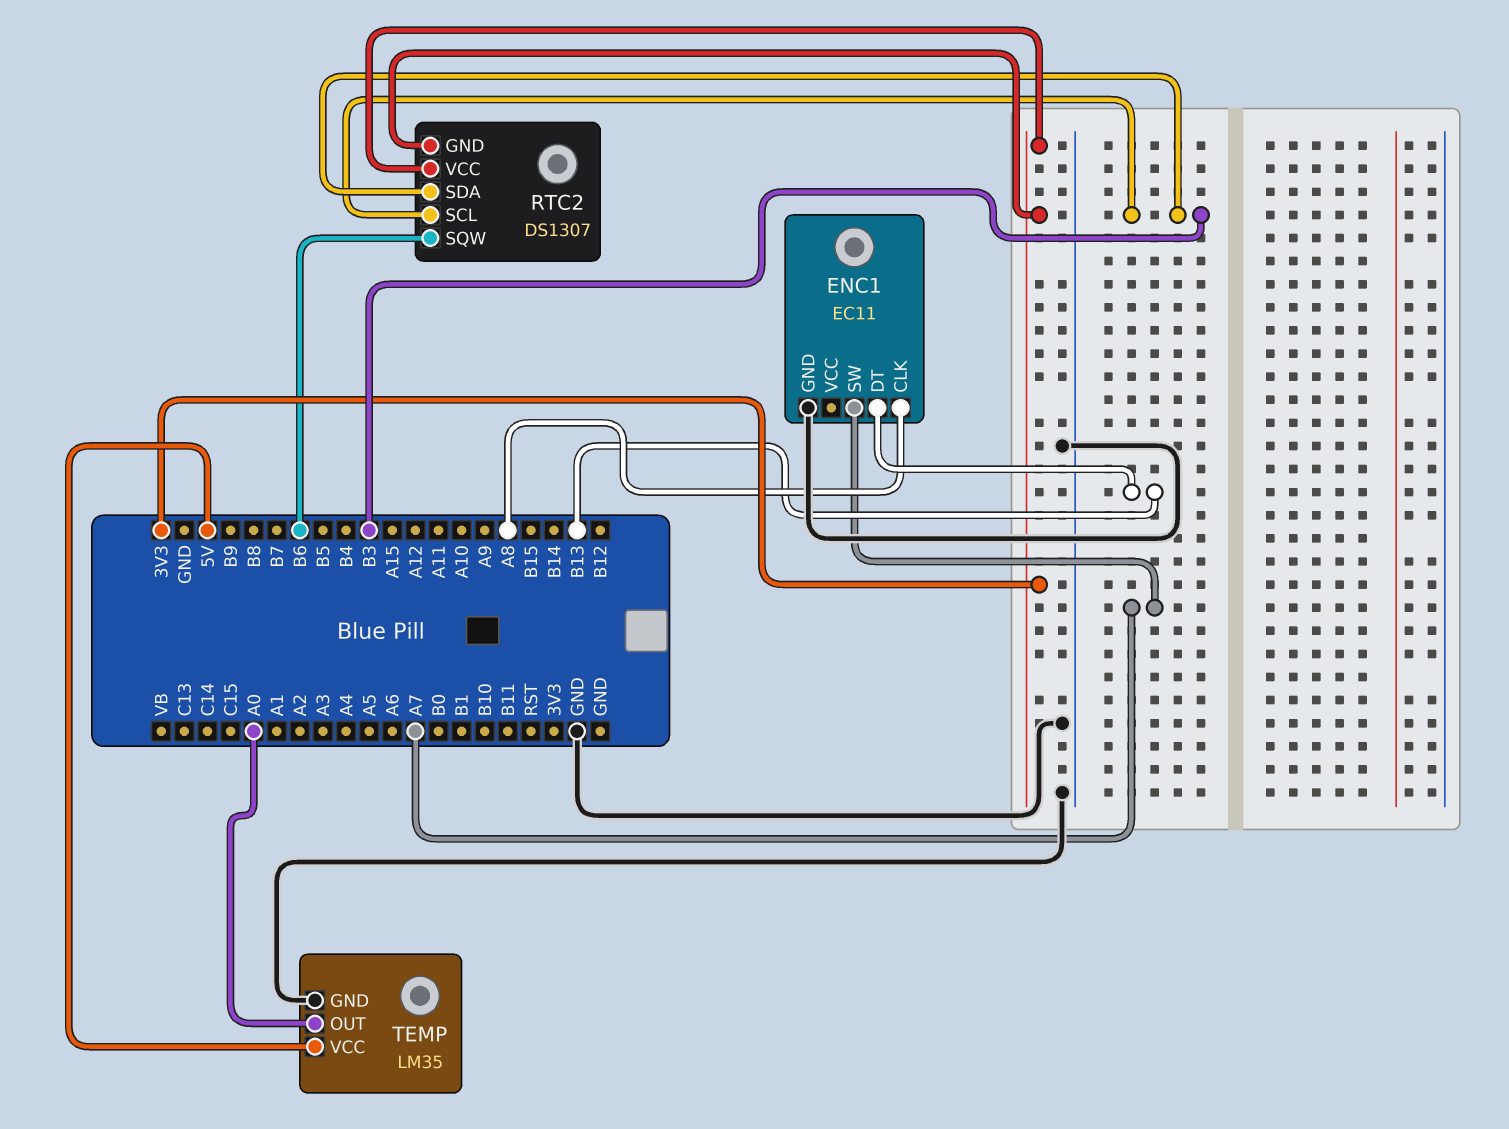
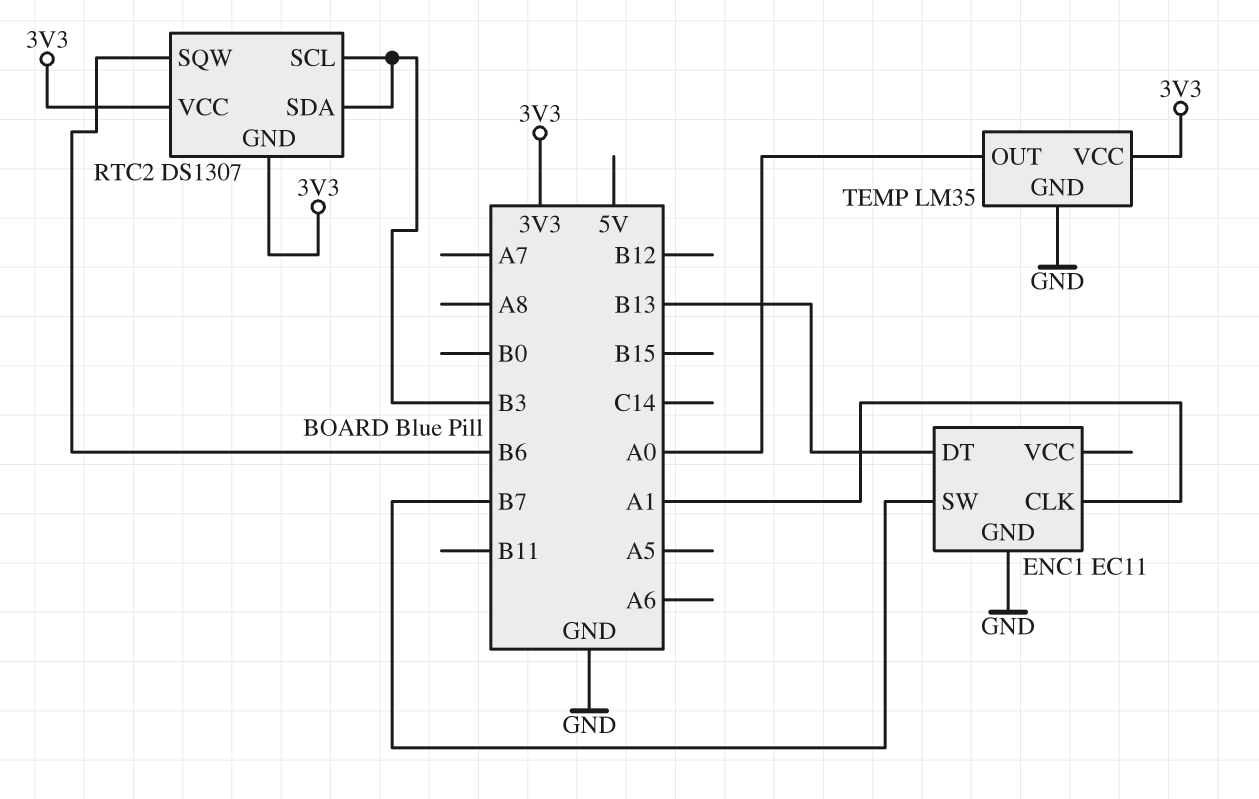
ENC1 pin CLK: A8 -> A1
ENC1 pin SW: A7 -> B7
TEMP pin VCC: 5V -> 3V3

